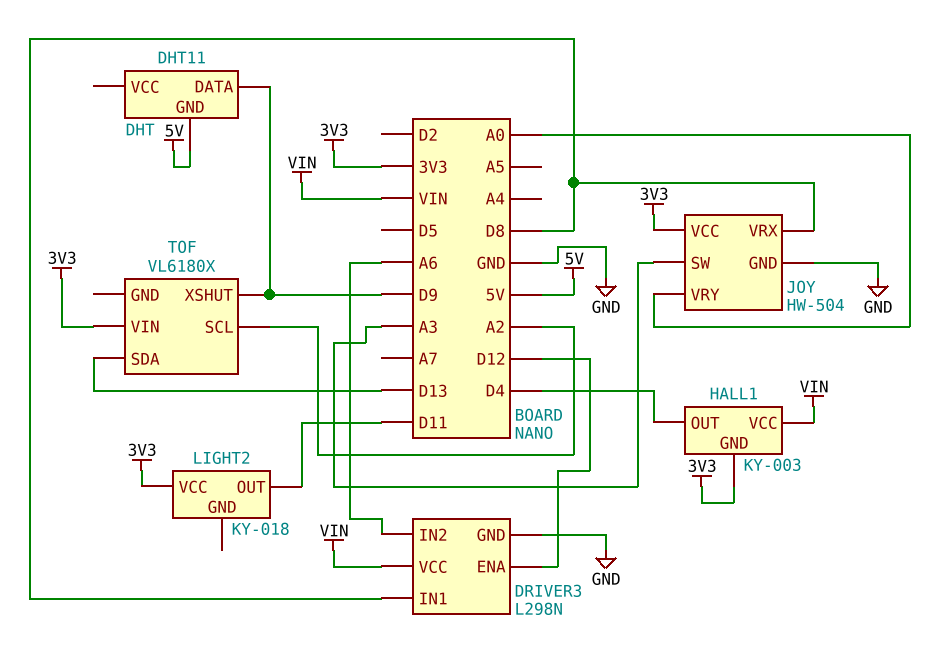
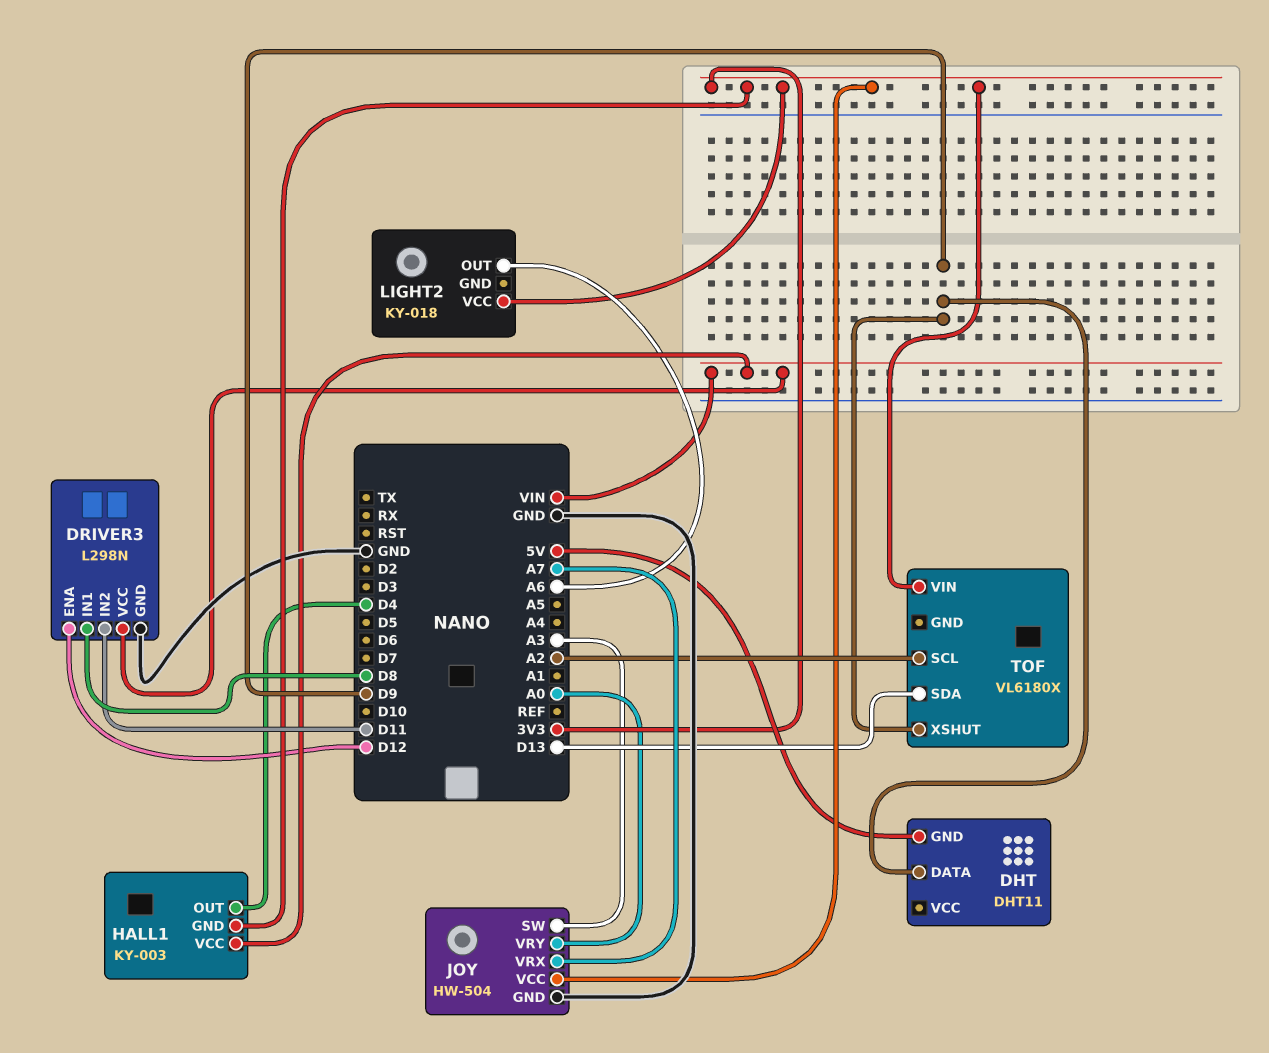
DRIVER3 pin IN2: A6 -> D11
JOY pin VRX: D8 -> A7
LIGHT2 pin OUT: D11 -> A6

